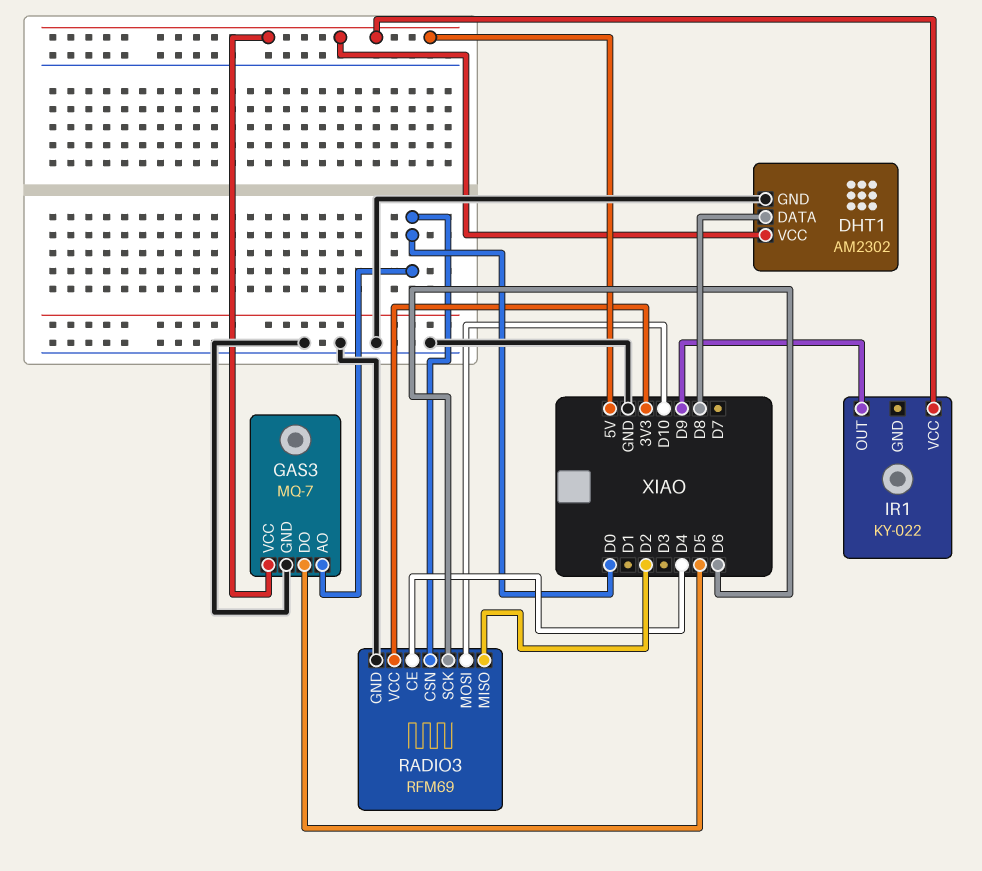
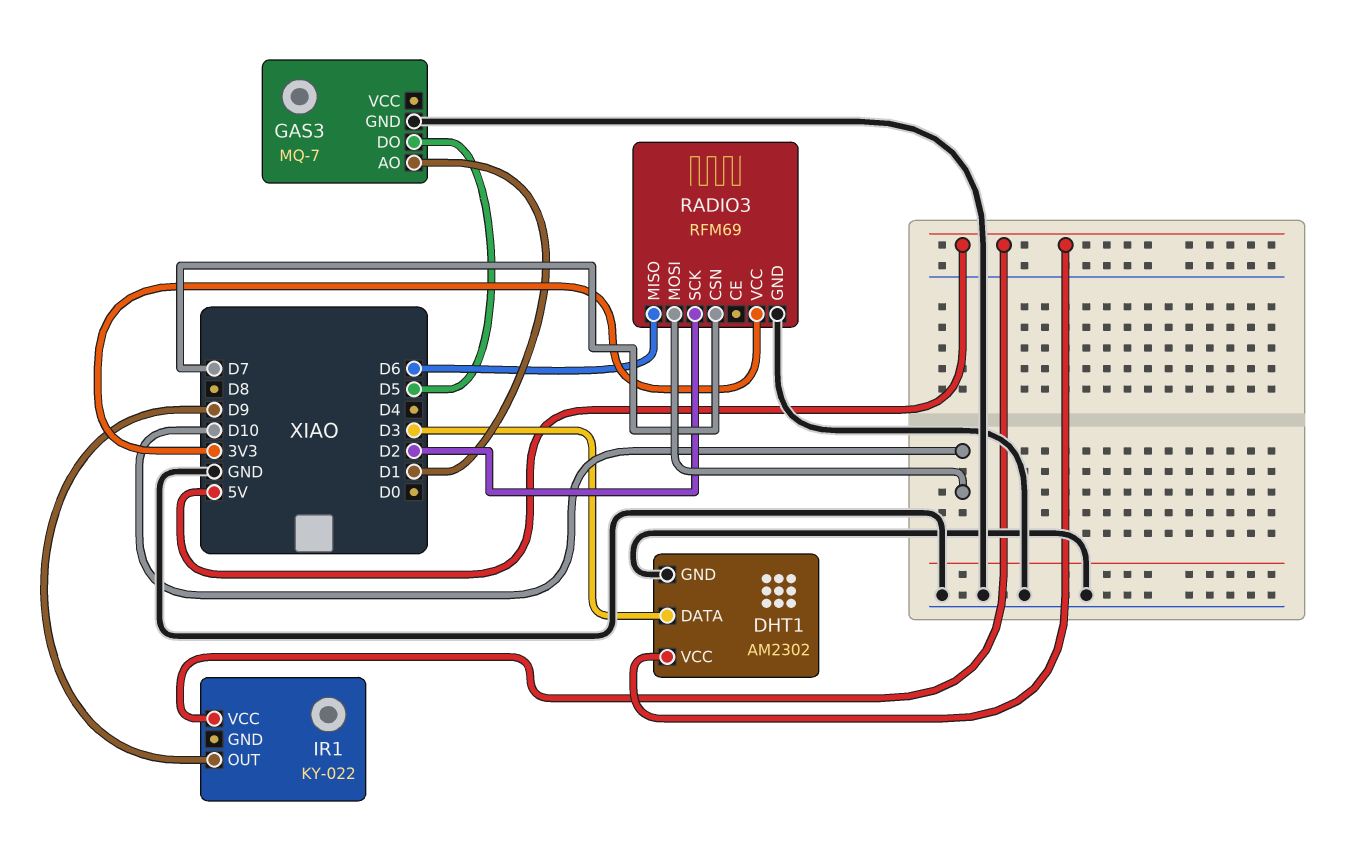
DHT1 pin DATA: D8 -> D3
GAS3 pin AO: D0 -> D1
GAS3 pin VCC: 5V -> none
RADIO3 pin CE: D4 -> none
RADIO3 pin CSN: D0 -> D7
RADIO3 pin MISO: D2 -> D6
RADIO3 pin SCK: D6 -> D2

